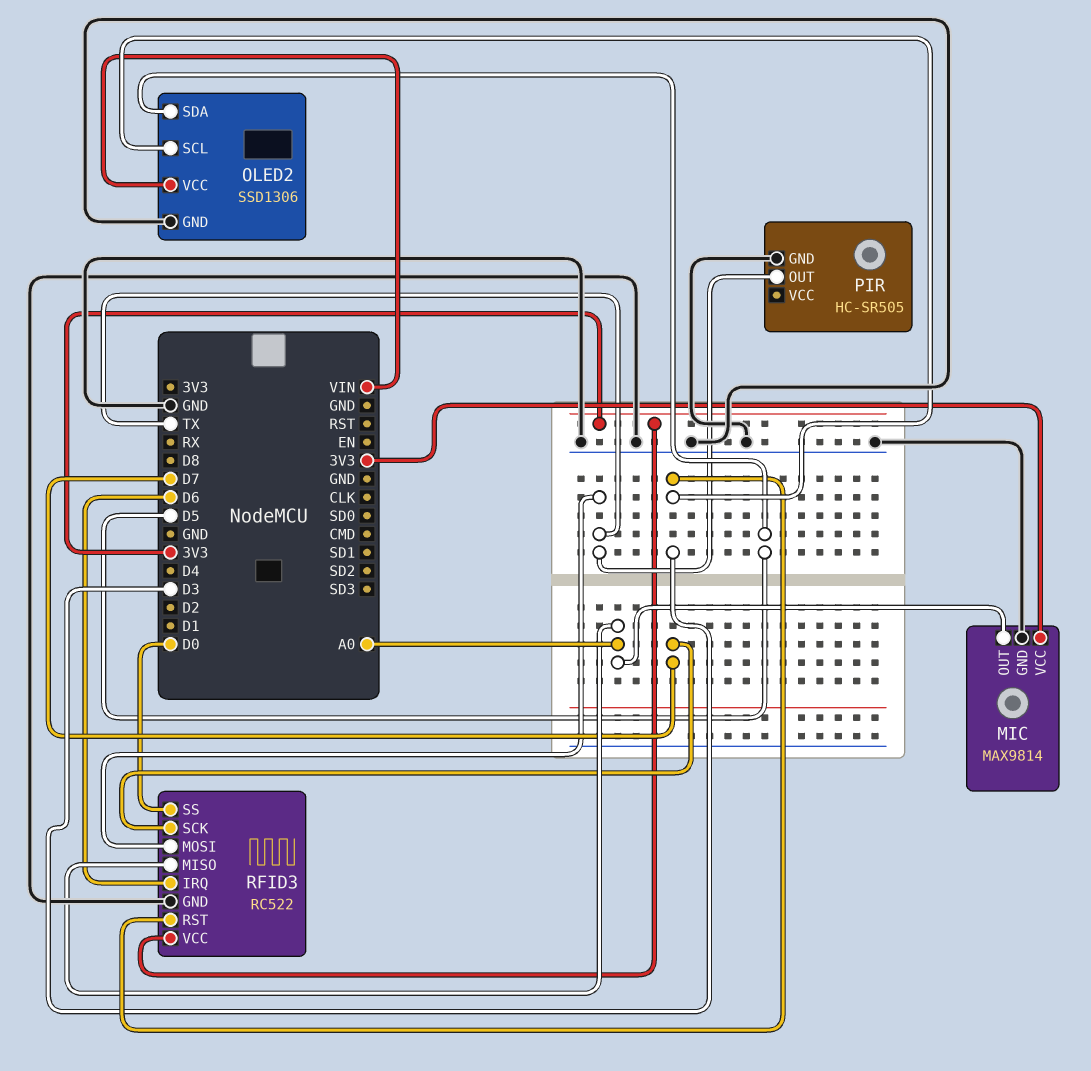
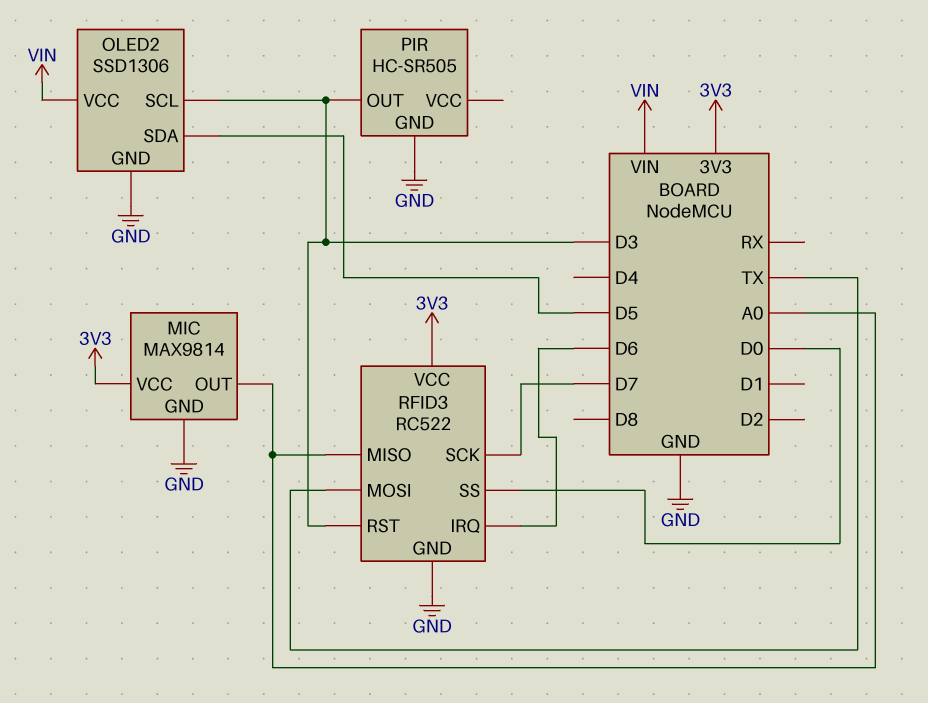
PIR pin OUT: TX -> D3

